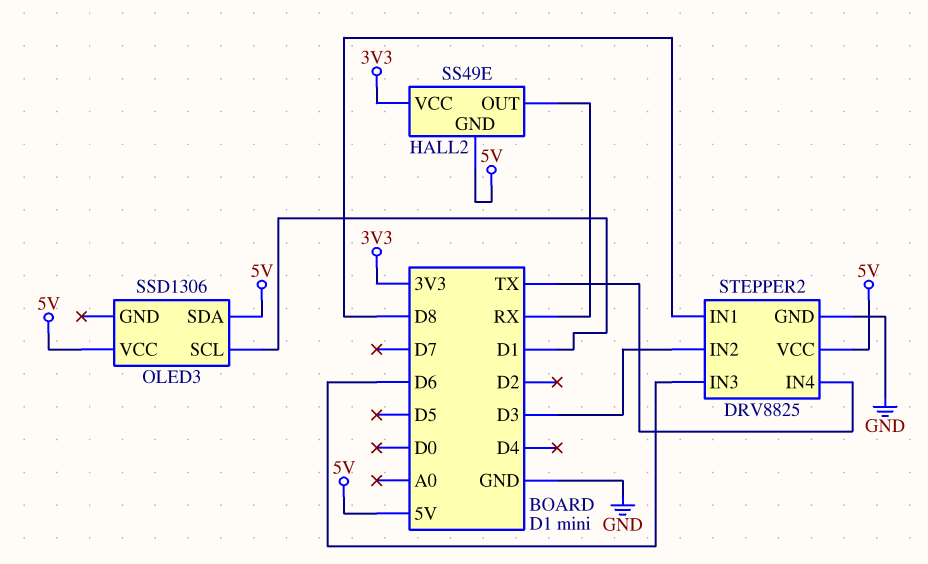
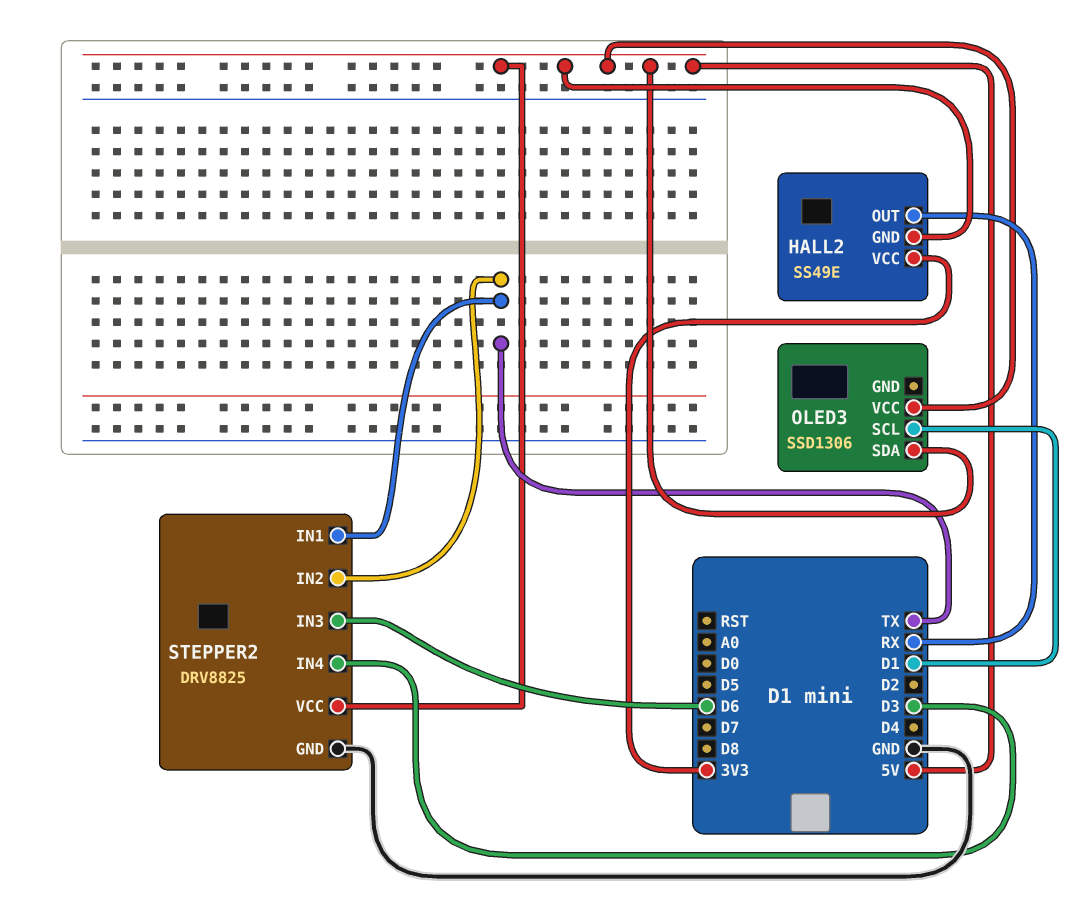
STEPPER2 pin IN1: D8 -> TX
STEPPER2 pin IN2: D3 -> TX
STEPPER2 pin IN4: TX -> D3

